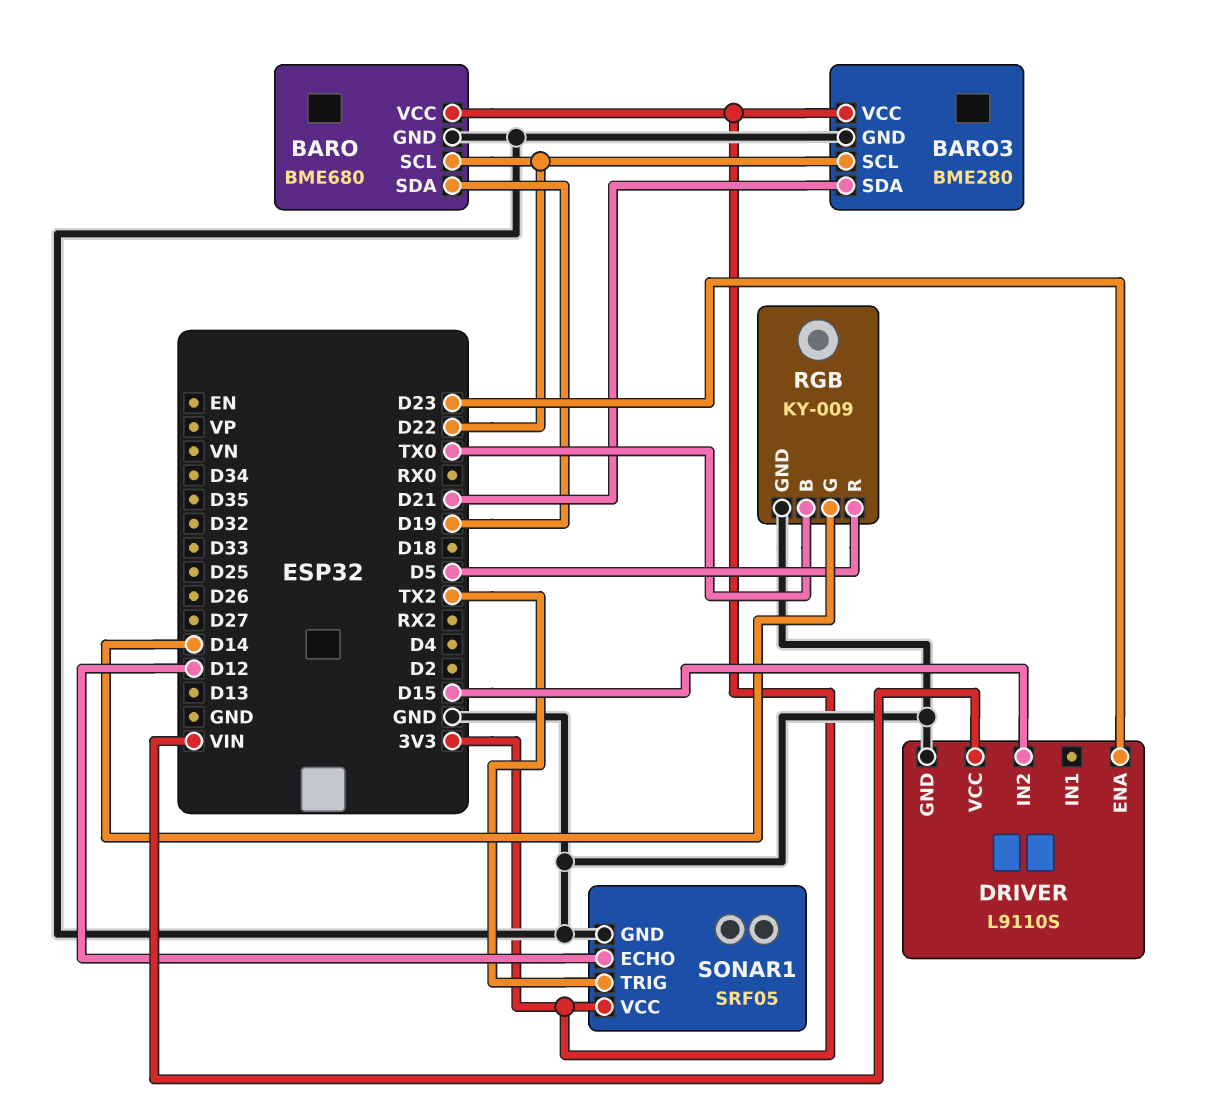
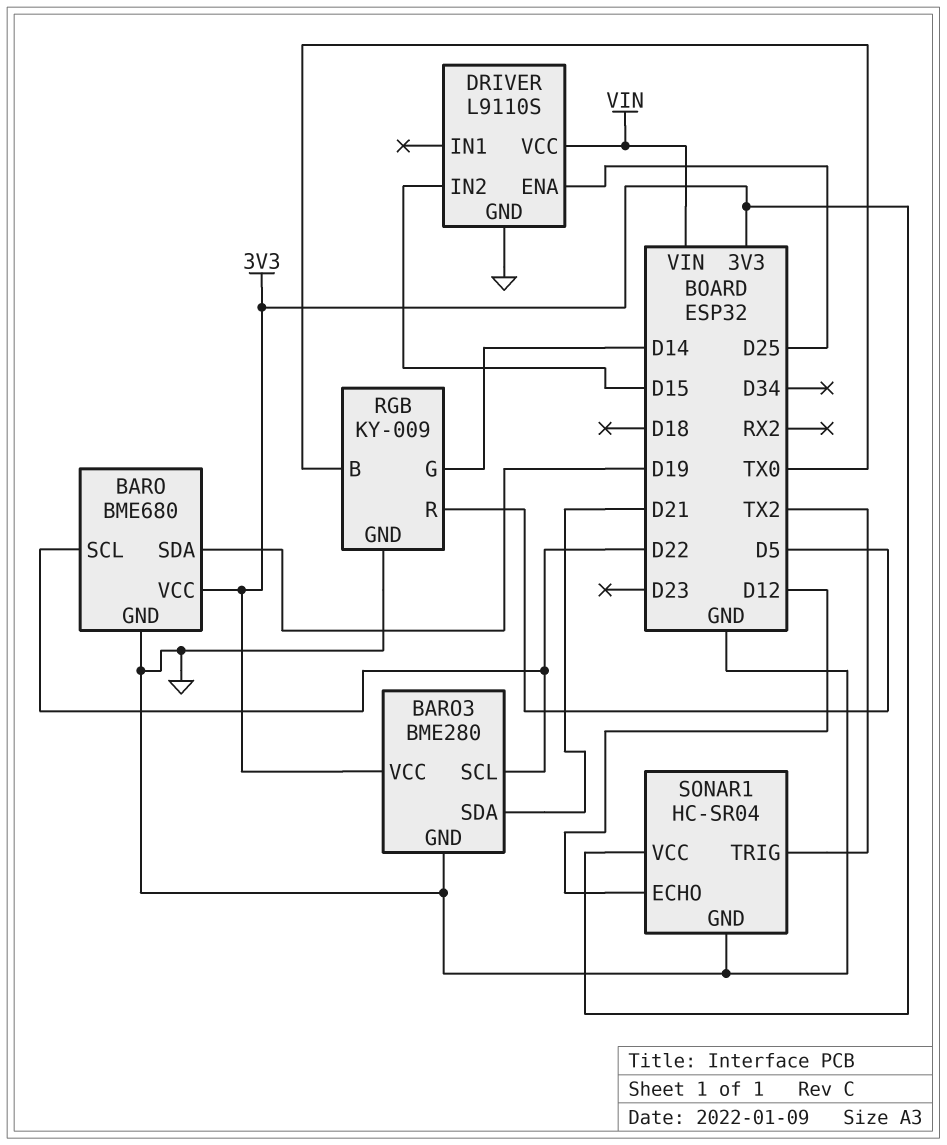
DRIVER pin ENA: D23 -> D25
SONAR1: SRF05 -> HC-SR04

